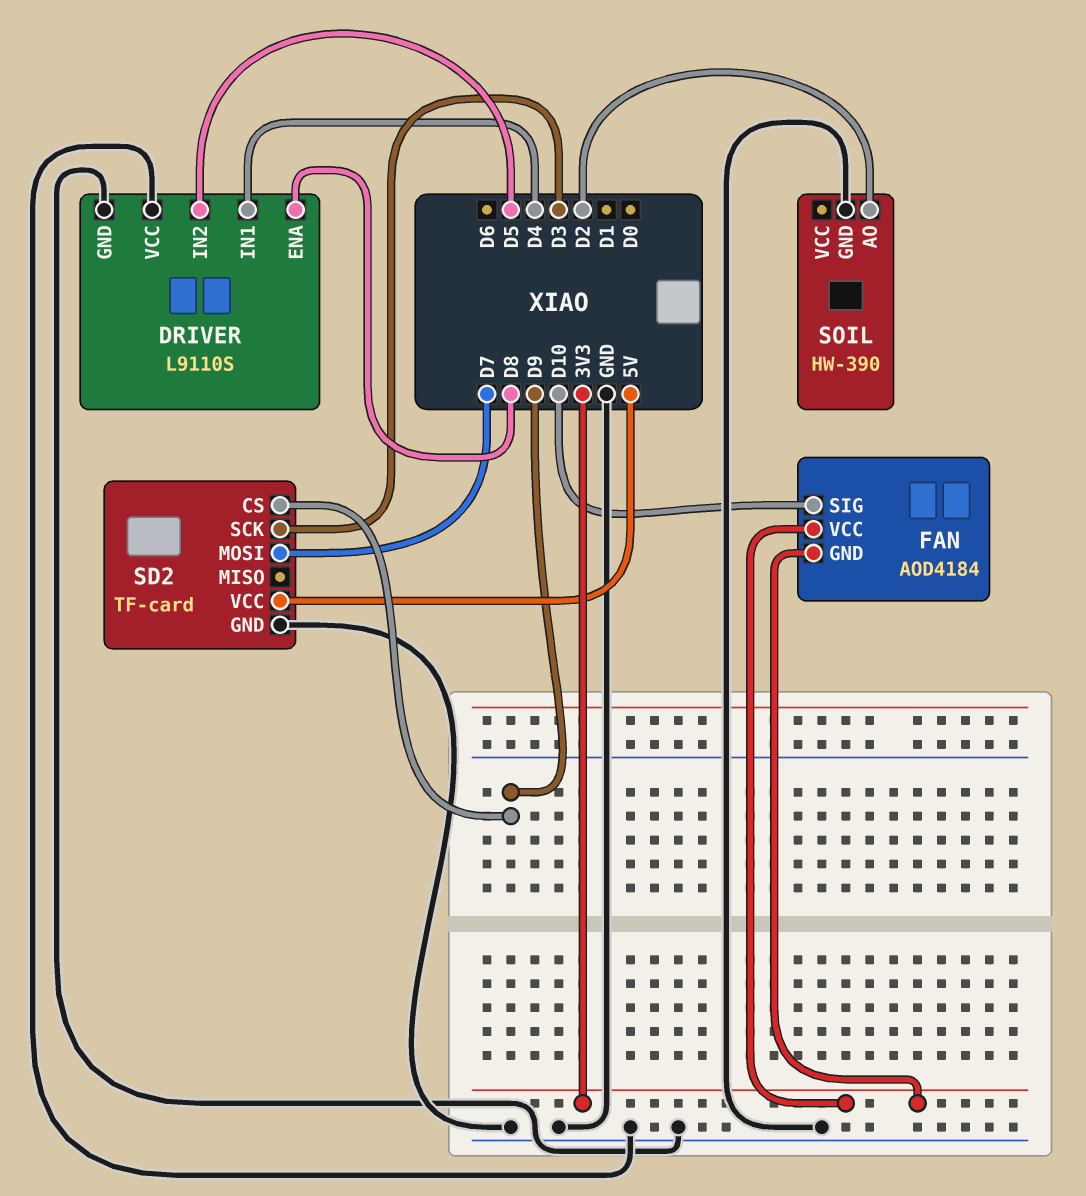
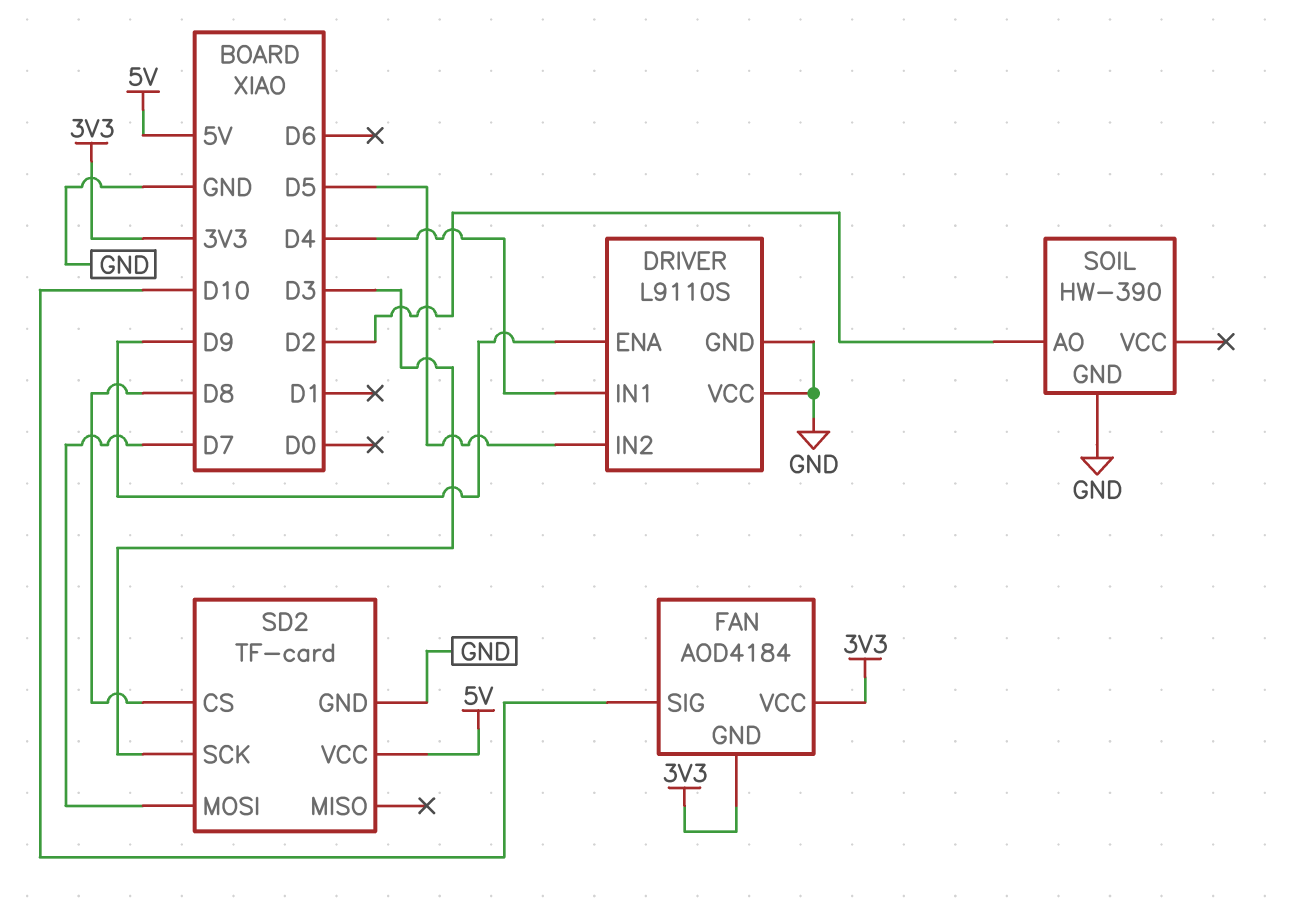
DRIVER pin ENA: D8 -> D9
SD2 pin CS: D9 -> D8

